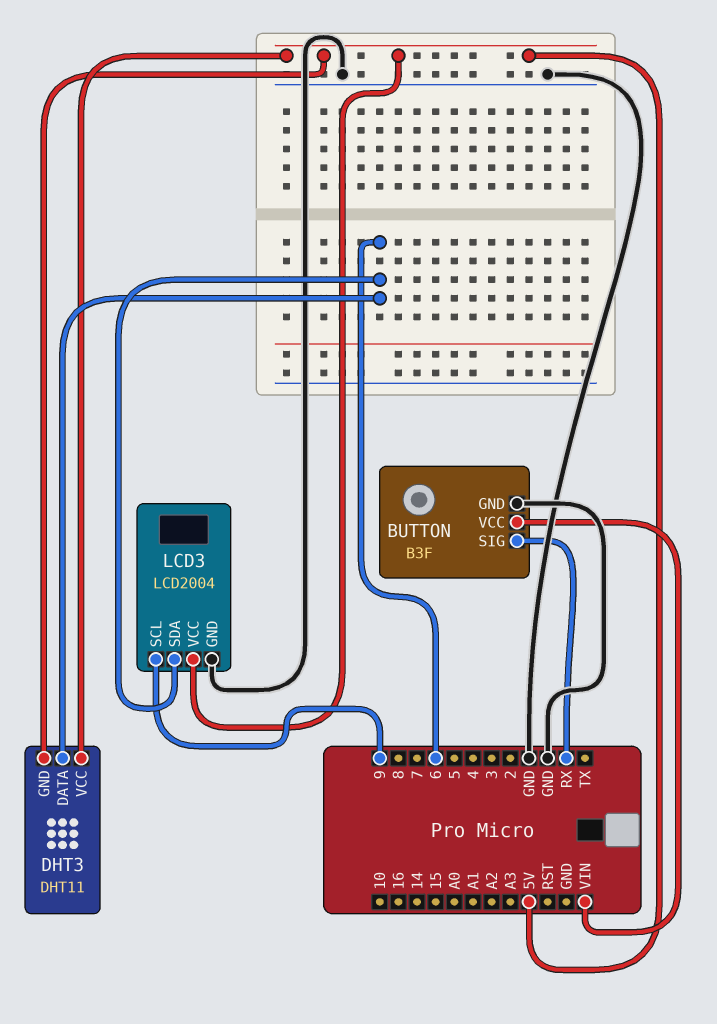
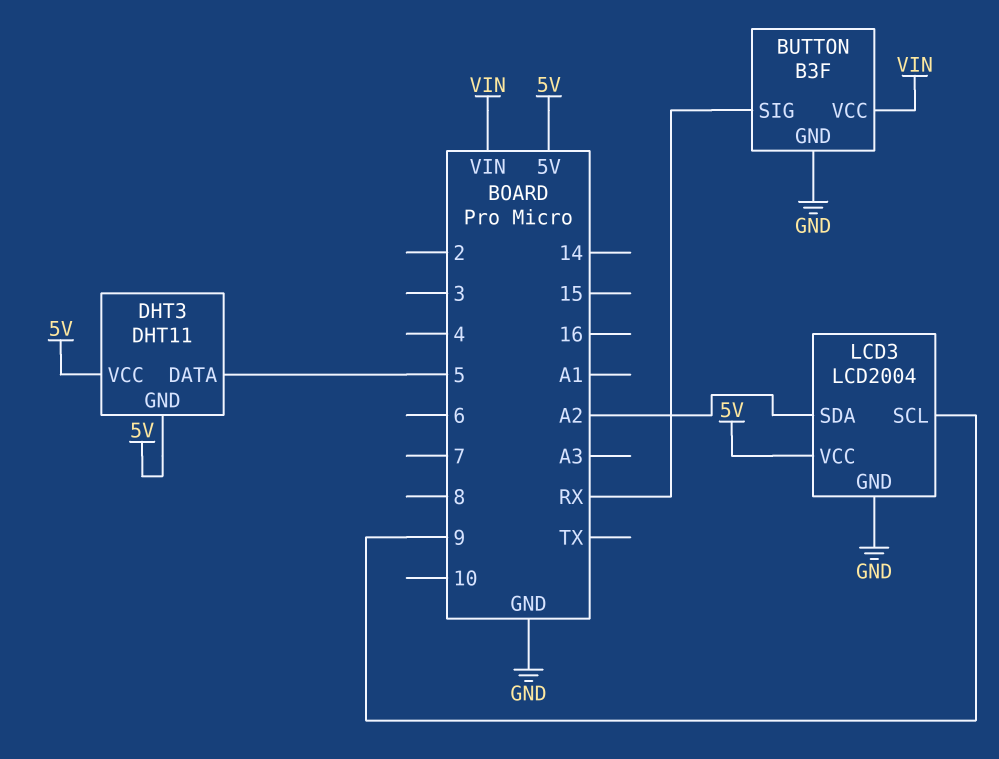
DHT3 pin DATA: 6 -> 5
LCD3 pin SDA: 6 -> A2

